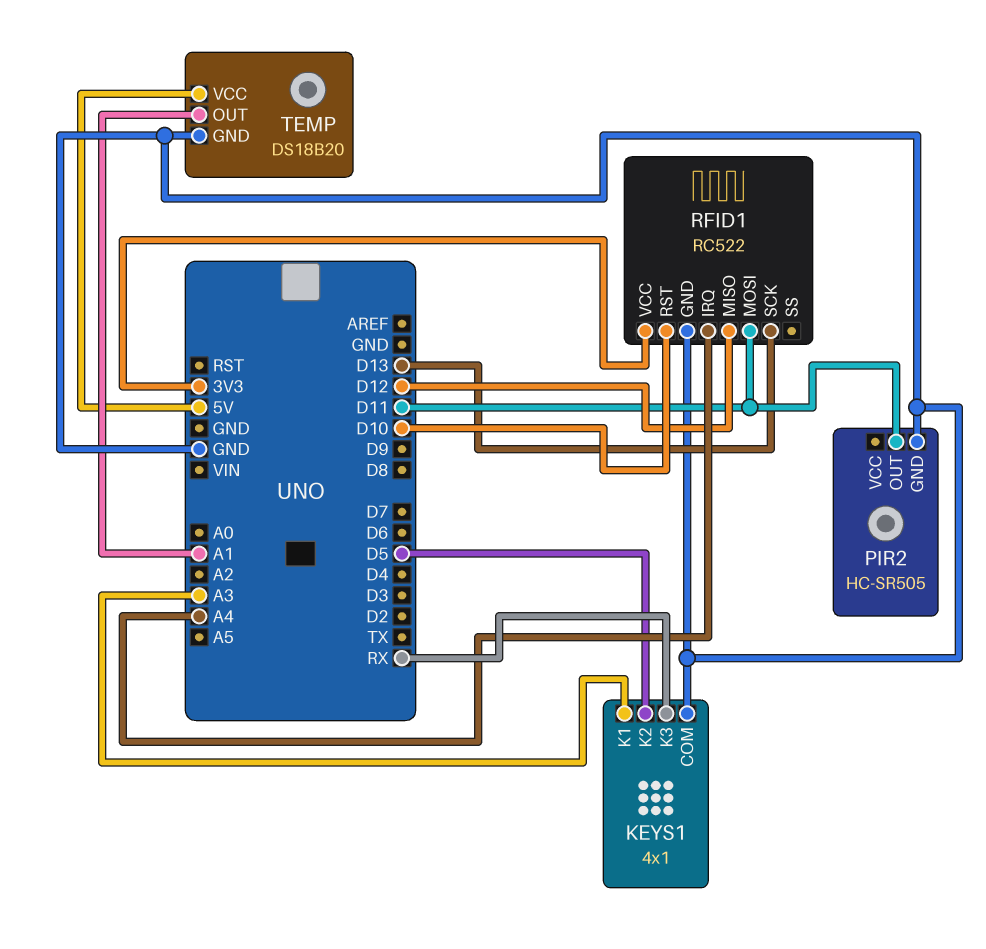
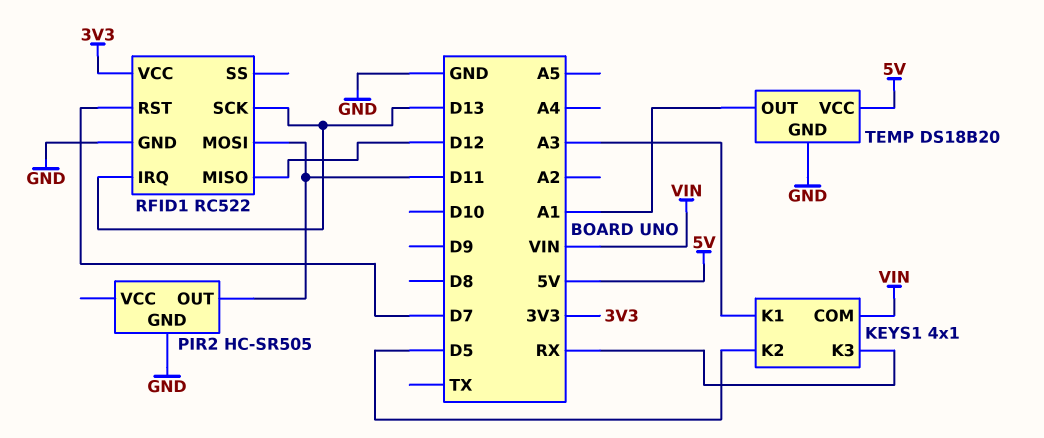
KEYS1 pin COM: GND -> VIN
RFID1 pin IRQ: A4 -> D13
RFID1 pin RST: D10 -> D7

